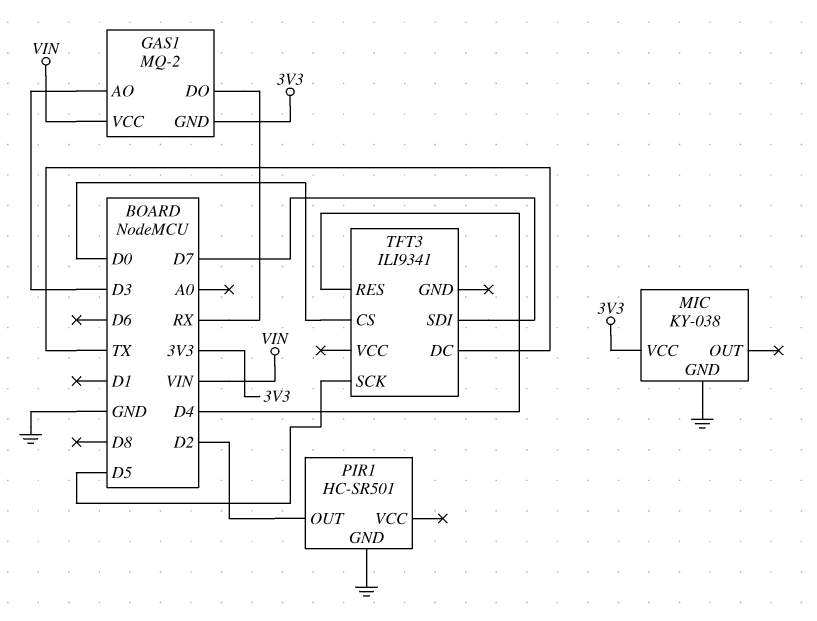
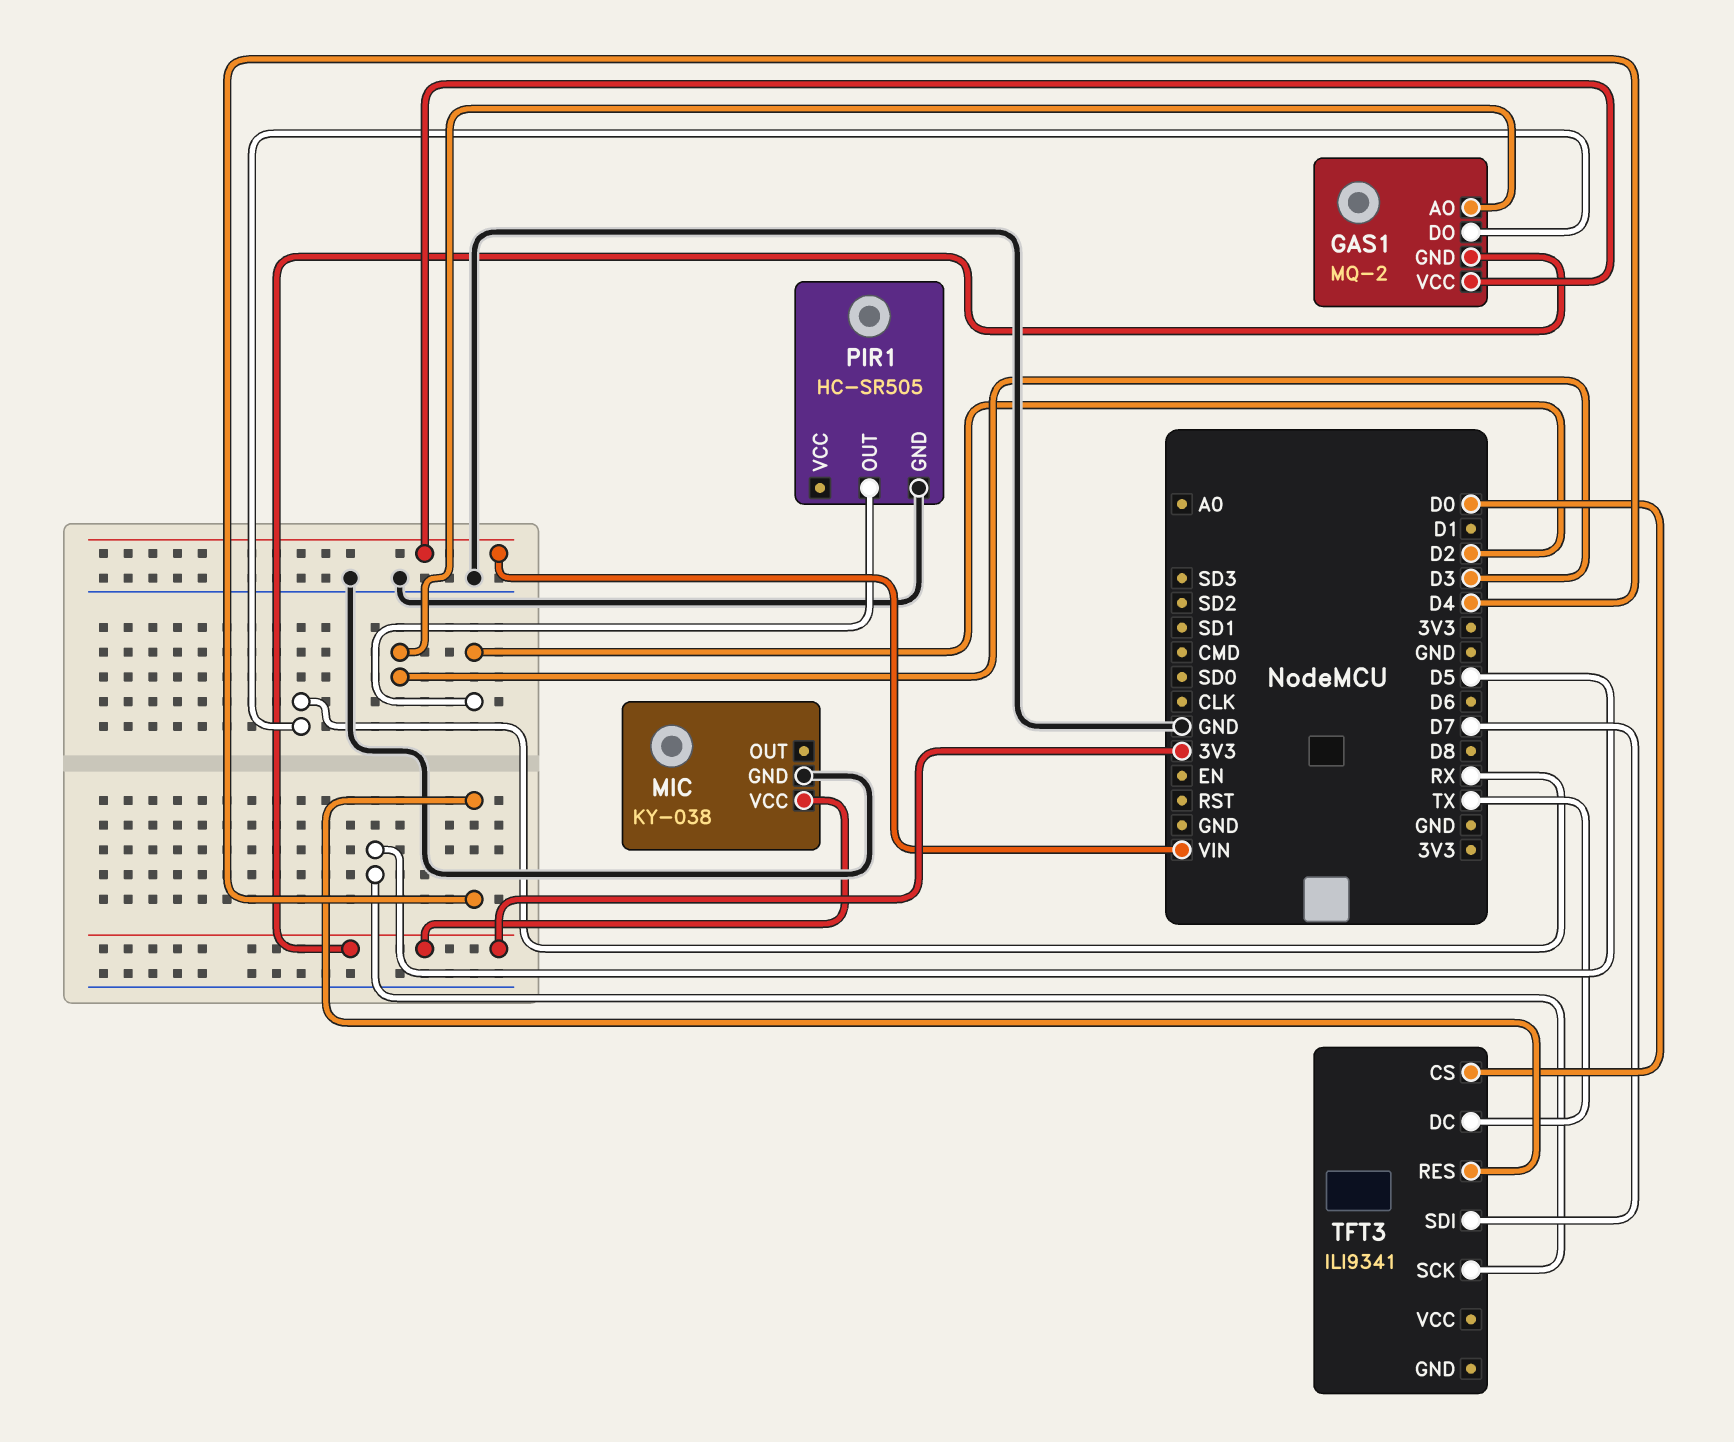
PIR1: HC-SR501 -> HC-SR505

